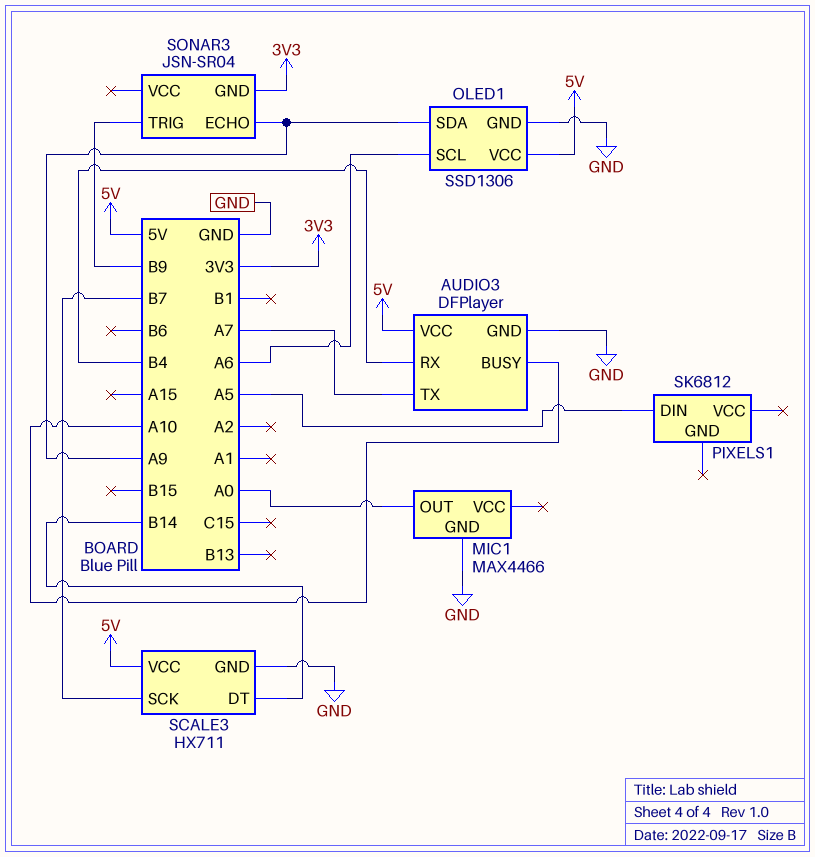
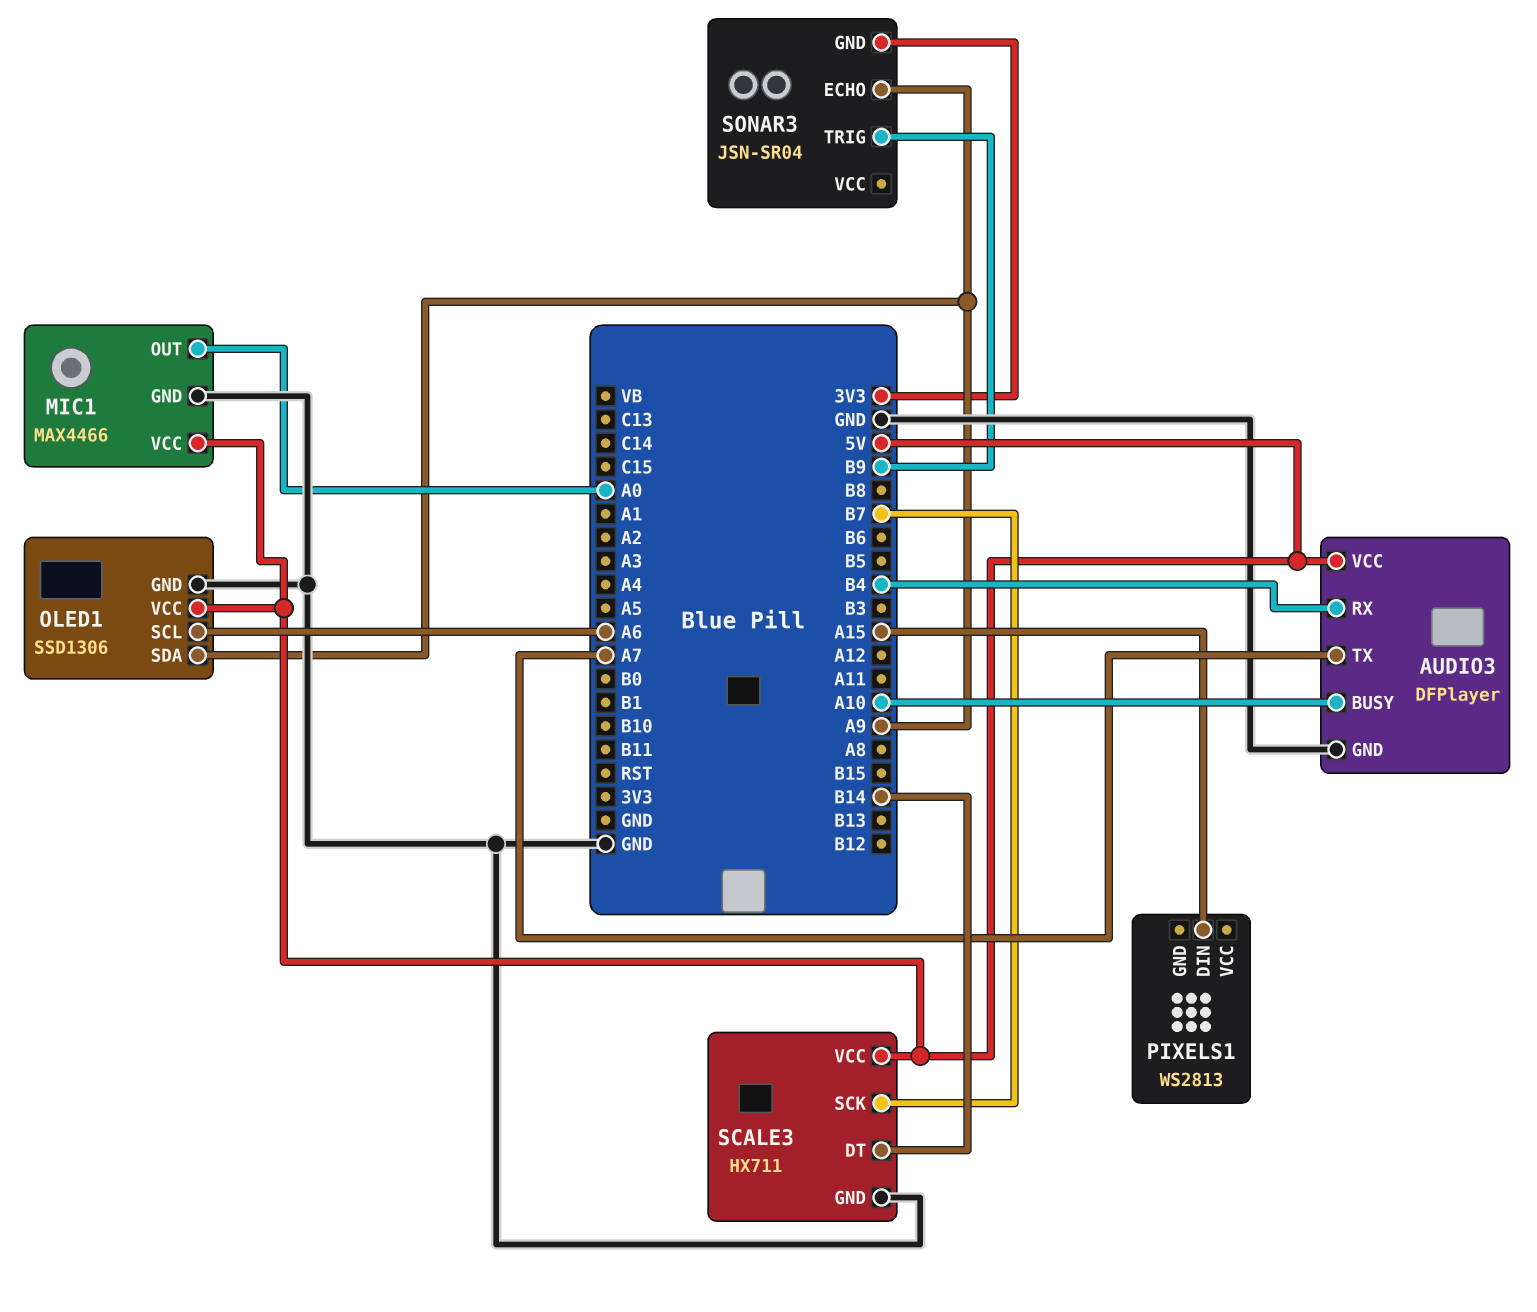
MIC1 pin VCC: none -> 5V
PIXELS1: SK6812 -> WS2813
PIXELS1 pin DIN: A5 -> A15

